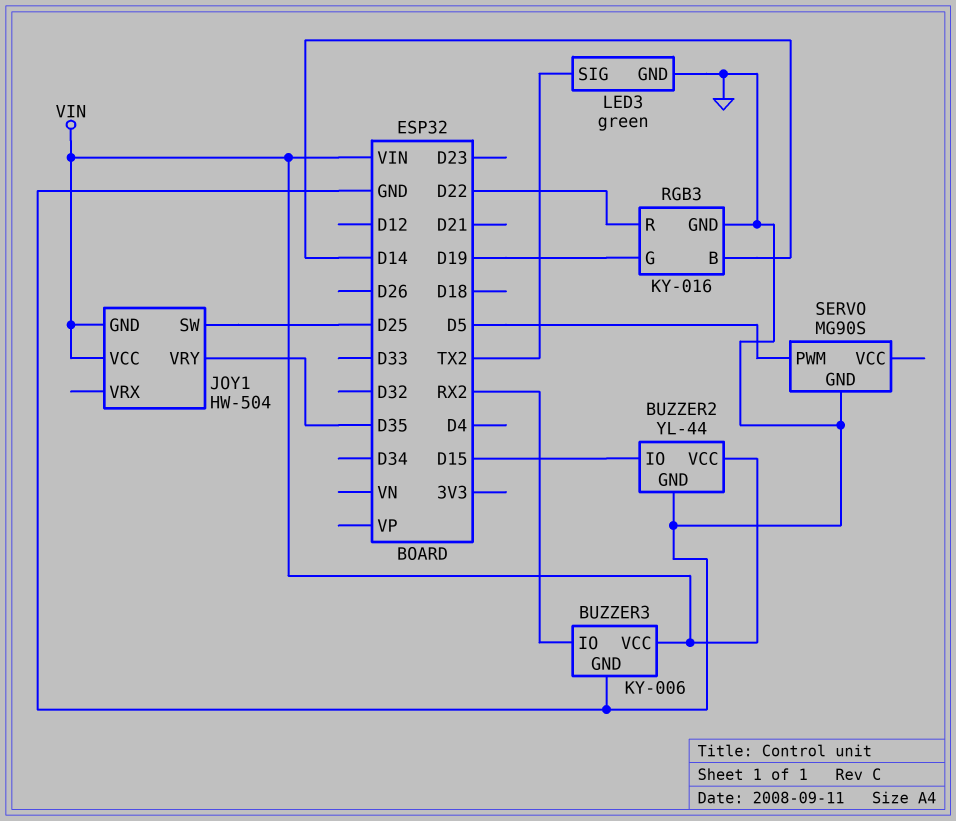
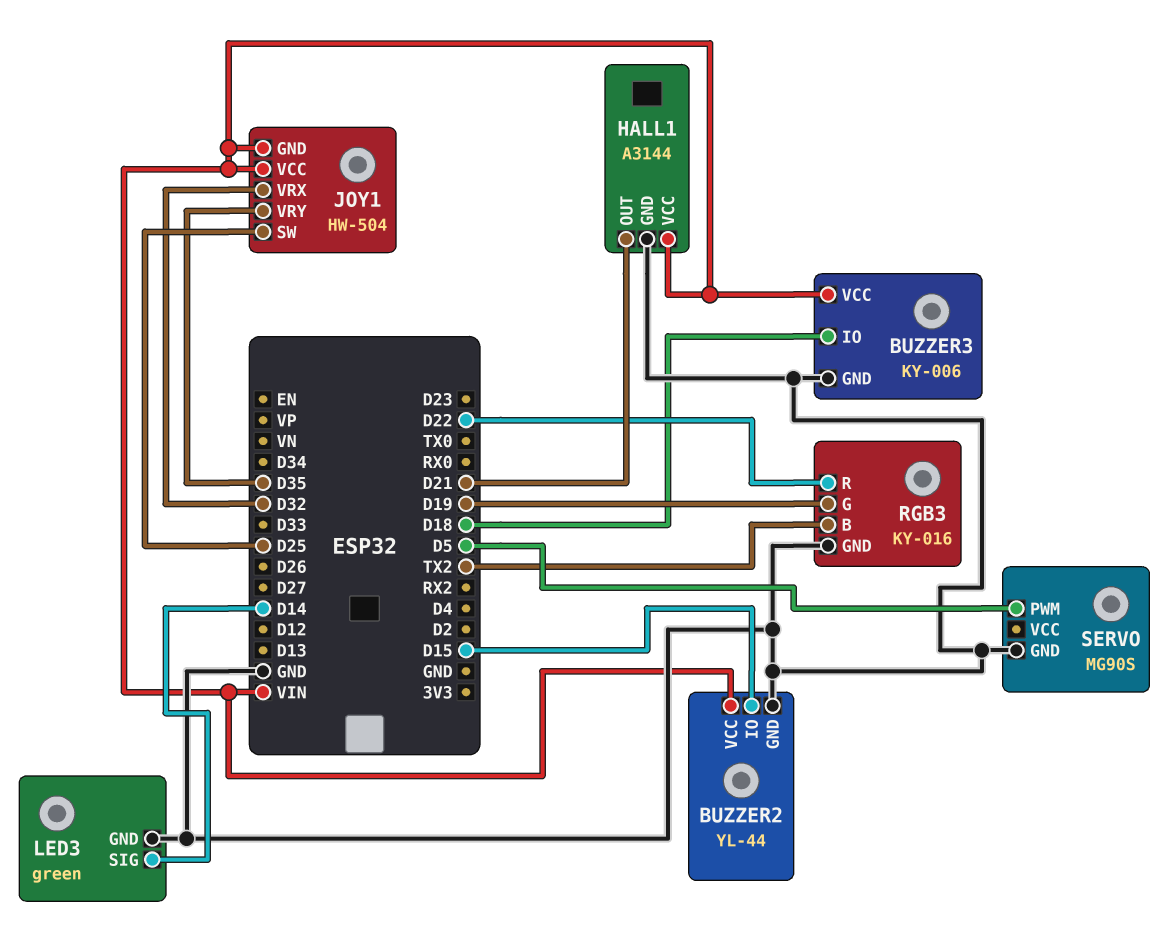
BUZZER3 pin IO: RX2 -> D18
HALL1: none -> A3144
HALL1 pin GND: none -> GND
HALL1 pin OUT: none -> D21
HALL1 pin VCC: none -> VIN
JOY1 pin VRX: none -> D32
LED3 pin SIG: TX2 -> D14
RGB3 pin B: D14 -> TX2

